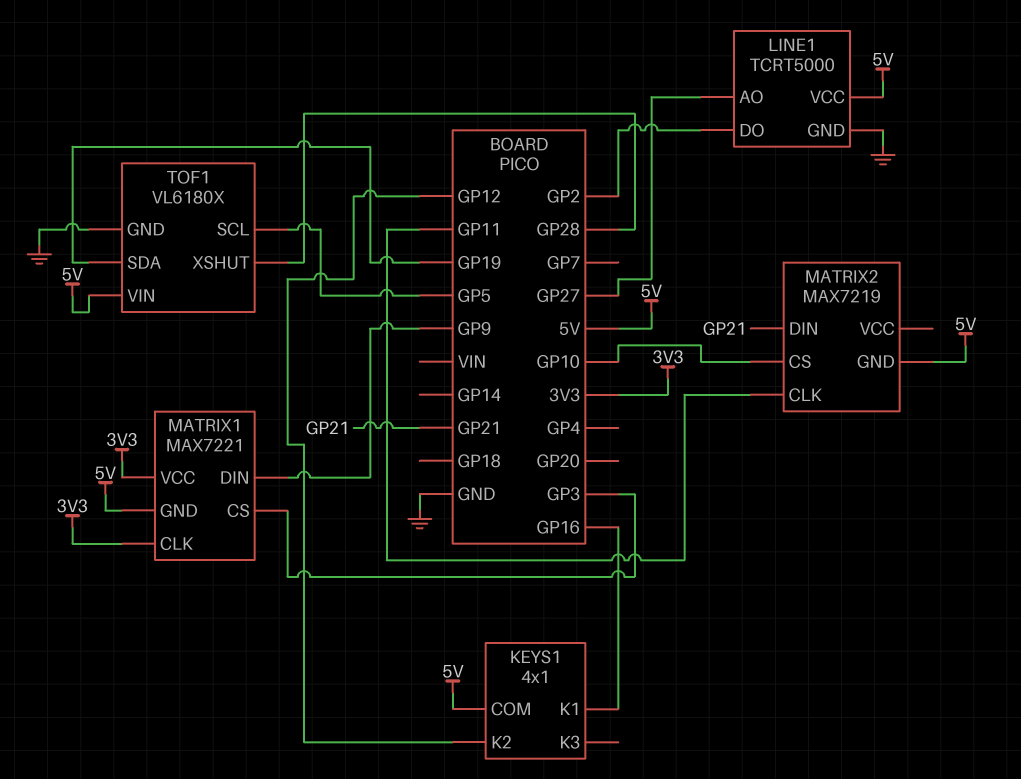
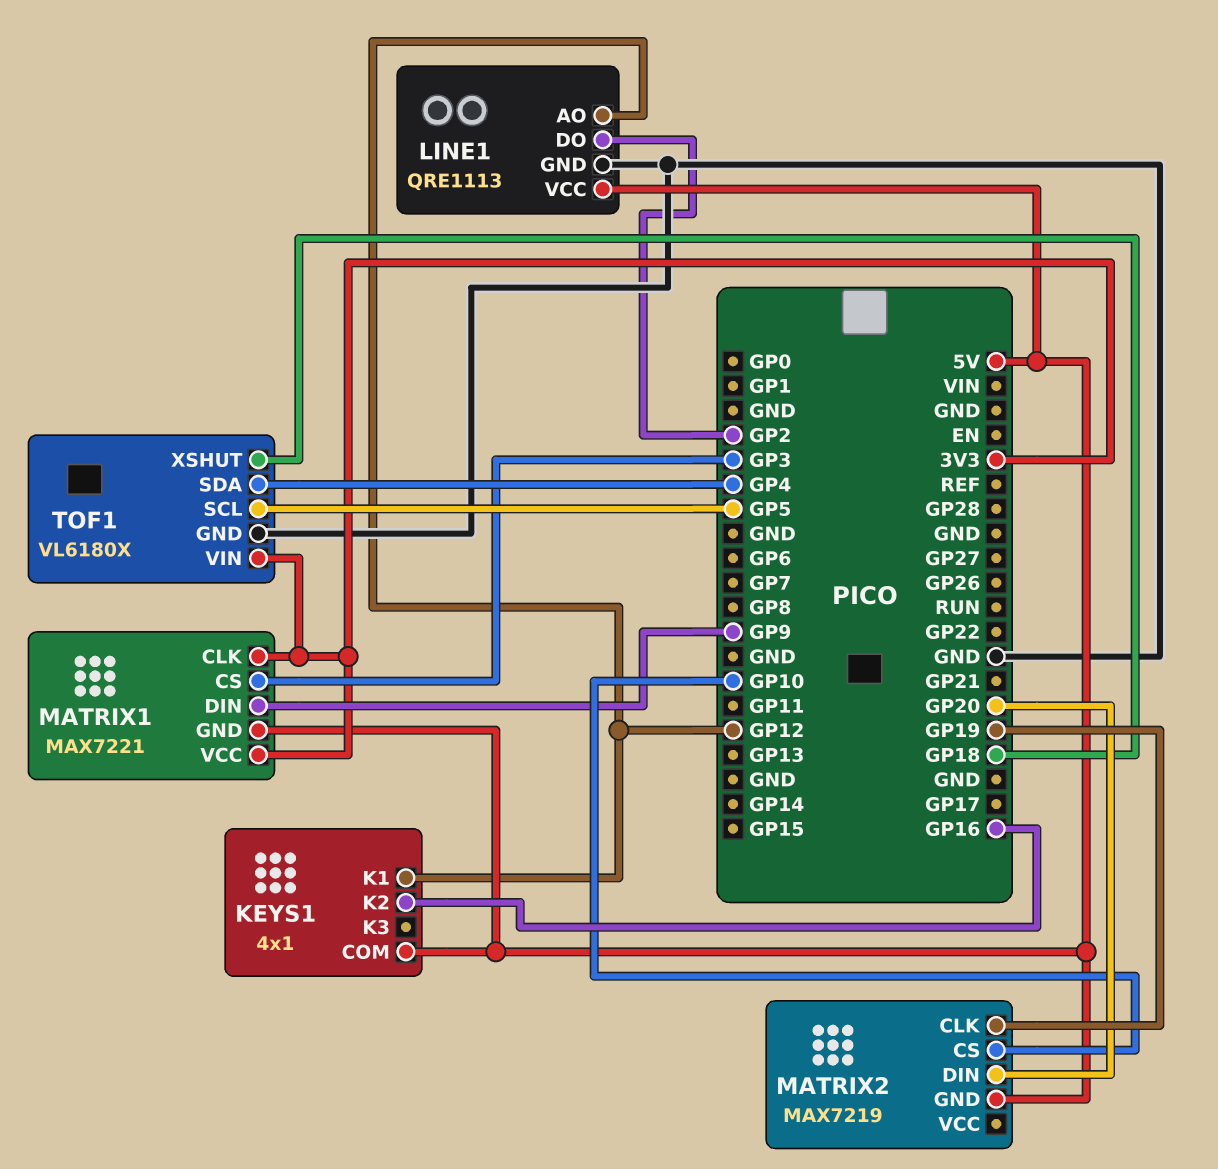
KEYS1 pin K1: GP16 -> GP12
KEYS1 pin K2: GP12 -> GP16
LINE1: TCRT5000 -> QRE1113
LINE1 pin AO: GP27 -> GP12
MATRIX2 pin CLK: GP11 -> GP19
MATRIX2 pin DIN: GP21 -> GP20
TOF1 pin SDA: GP19 -> GP4
TOF1 pin VIN: 5V -> 3V3
TOF1 pin XSHUT: GP28 -> GP18

